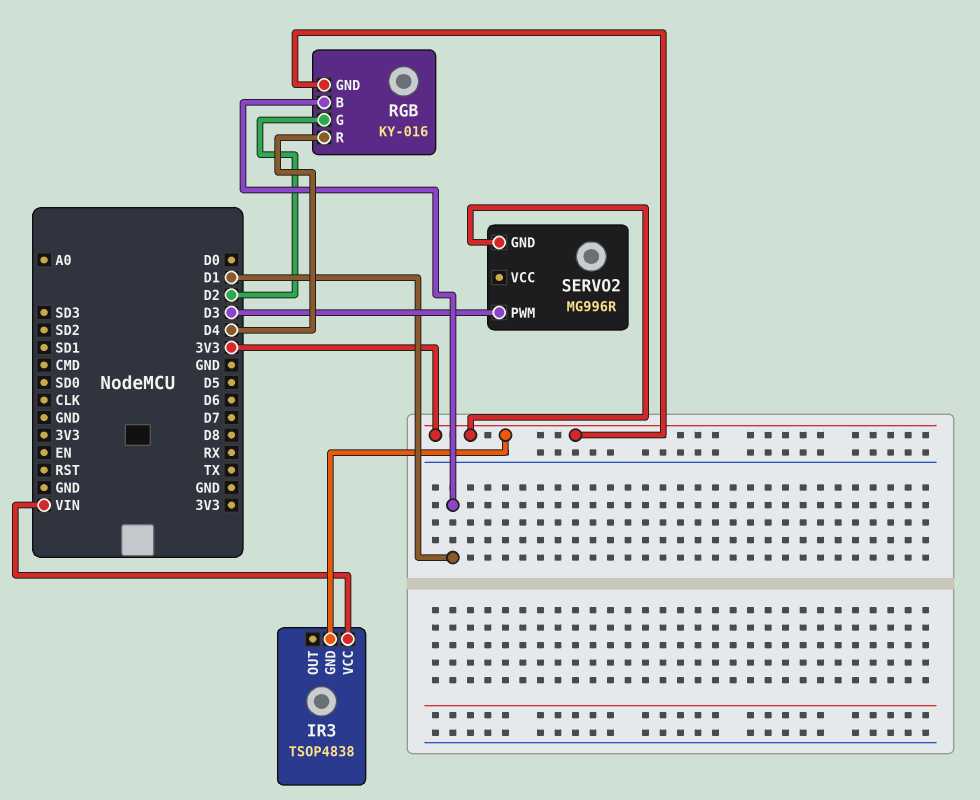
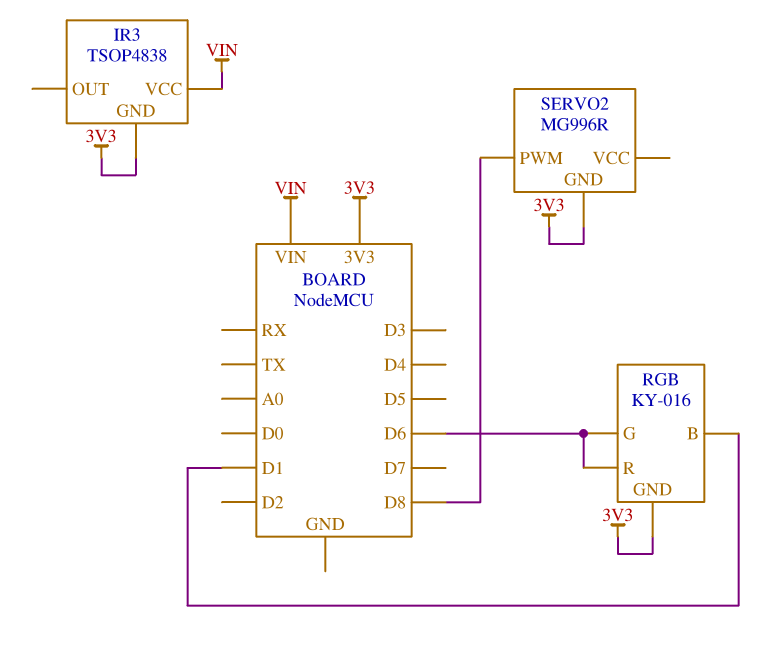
RGB pin G: D2 -> D6
RGB pin R: D4 -> D6
SERVO2 pin PWM: D3 -> D8

